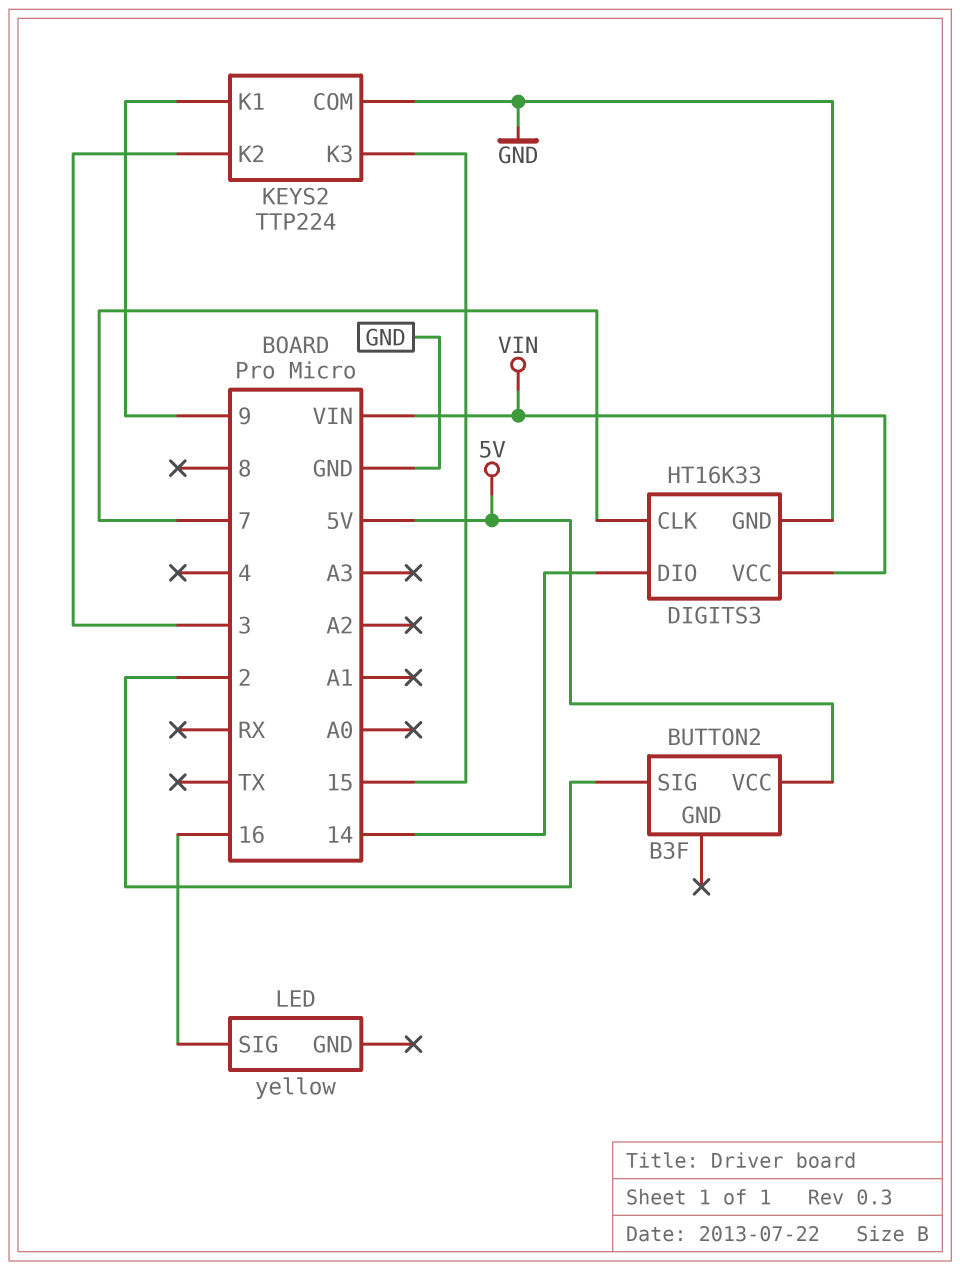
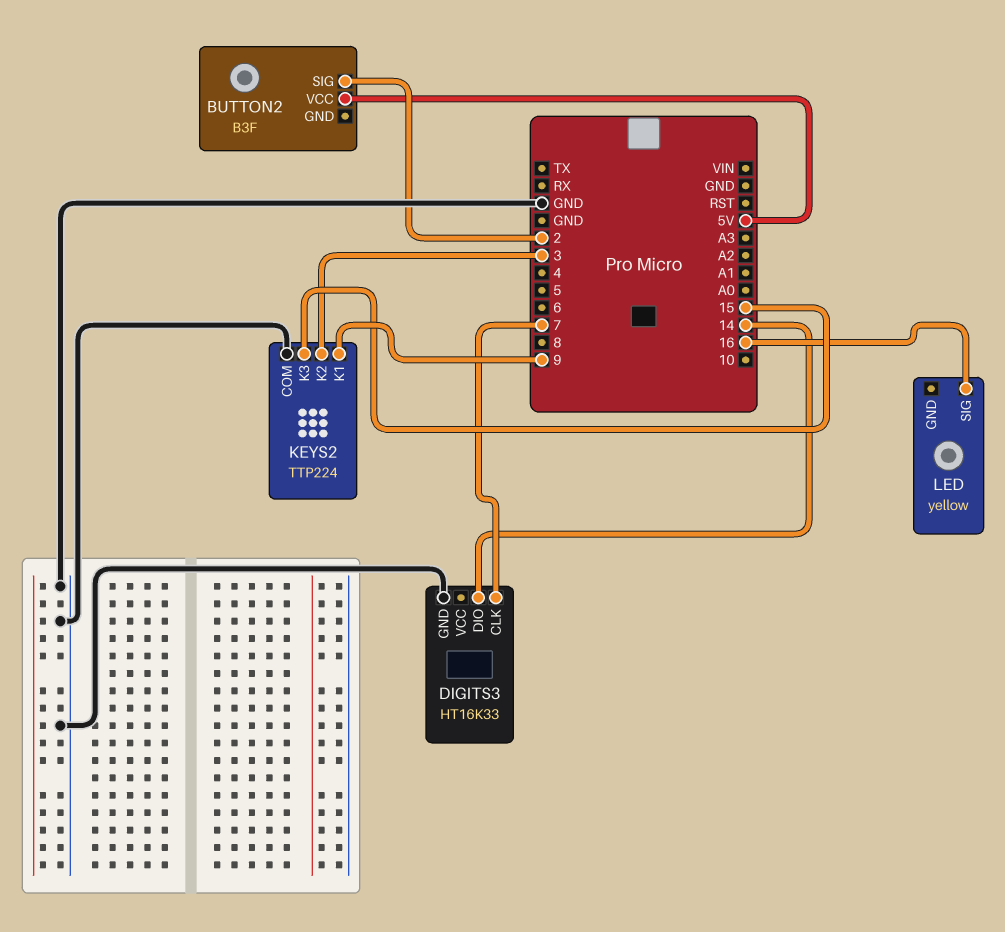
DIGITS3 pin VCC: VIN -> none

